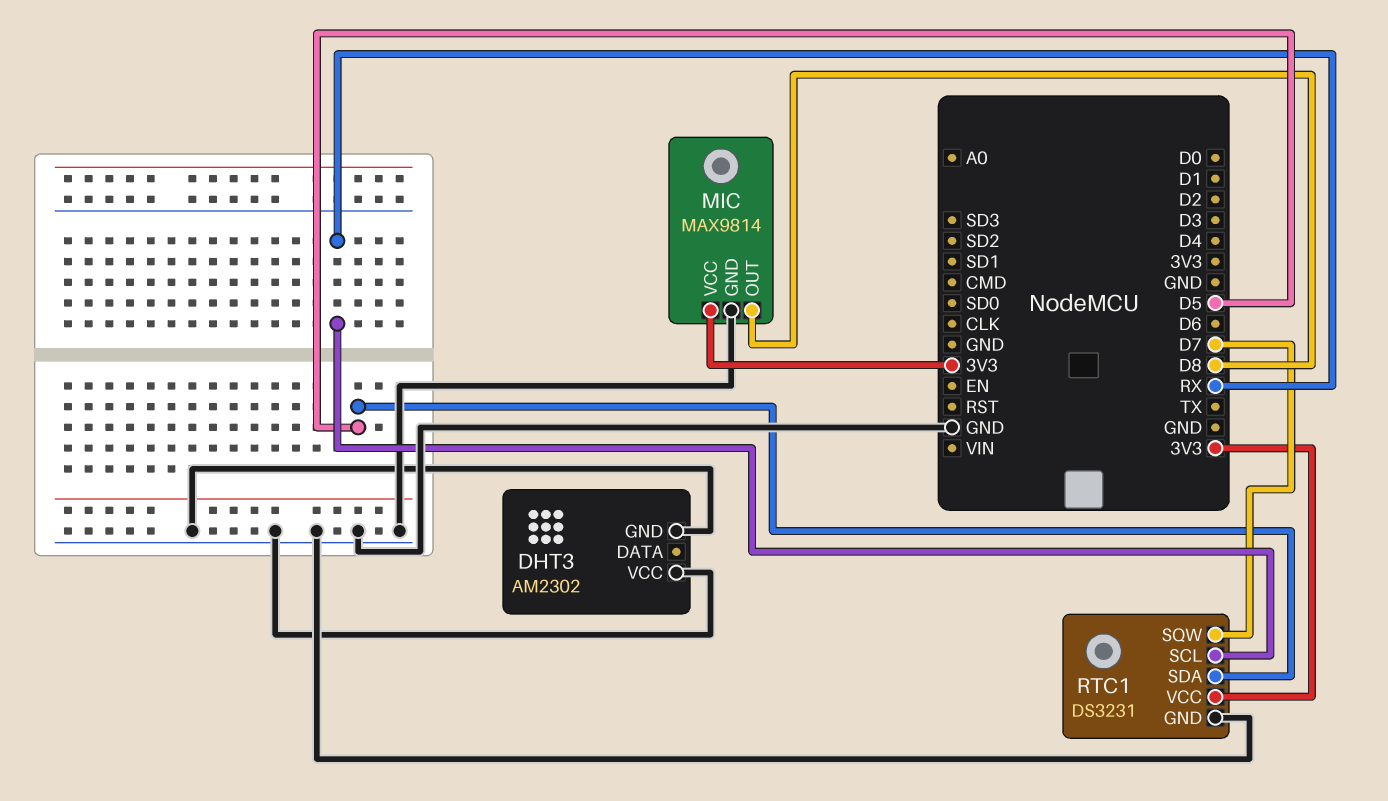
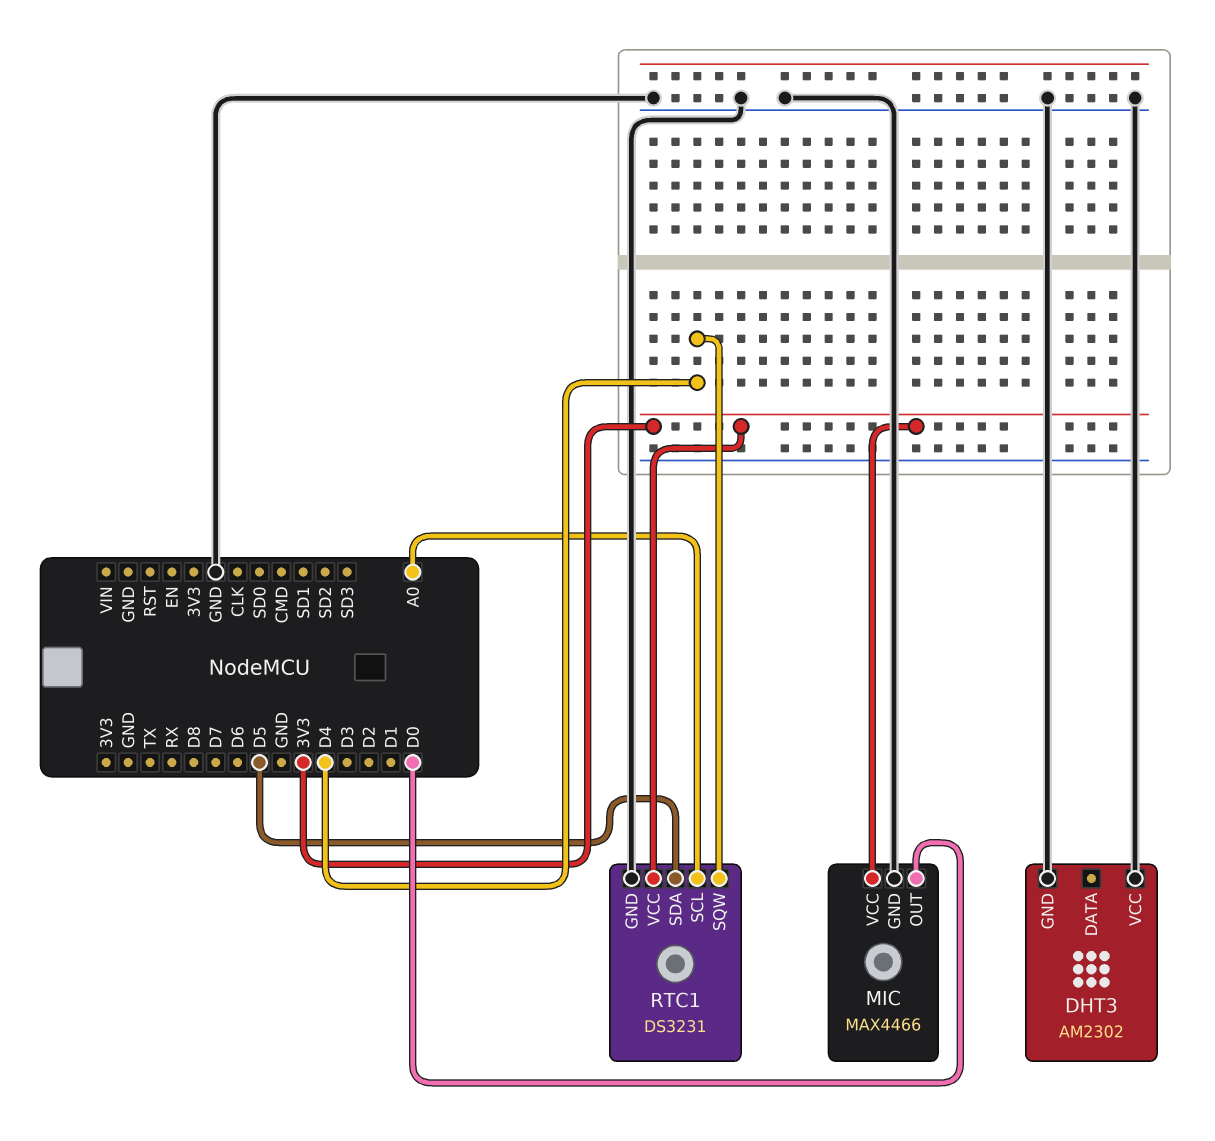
MIC: MAX9814 -> MAX4466
MIC pin OUT: D8 -> D0
RTC1 pin SCL: RX -> A0
RTC1 pin SQW: D7 -> D4

